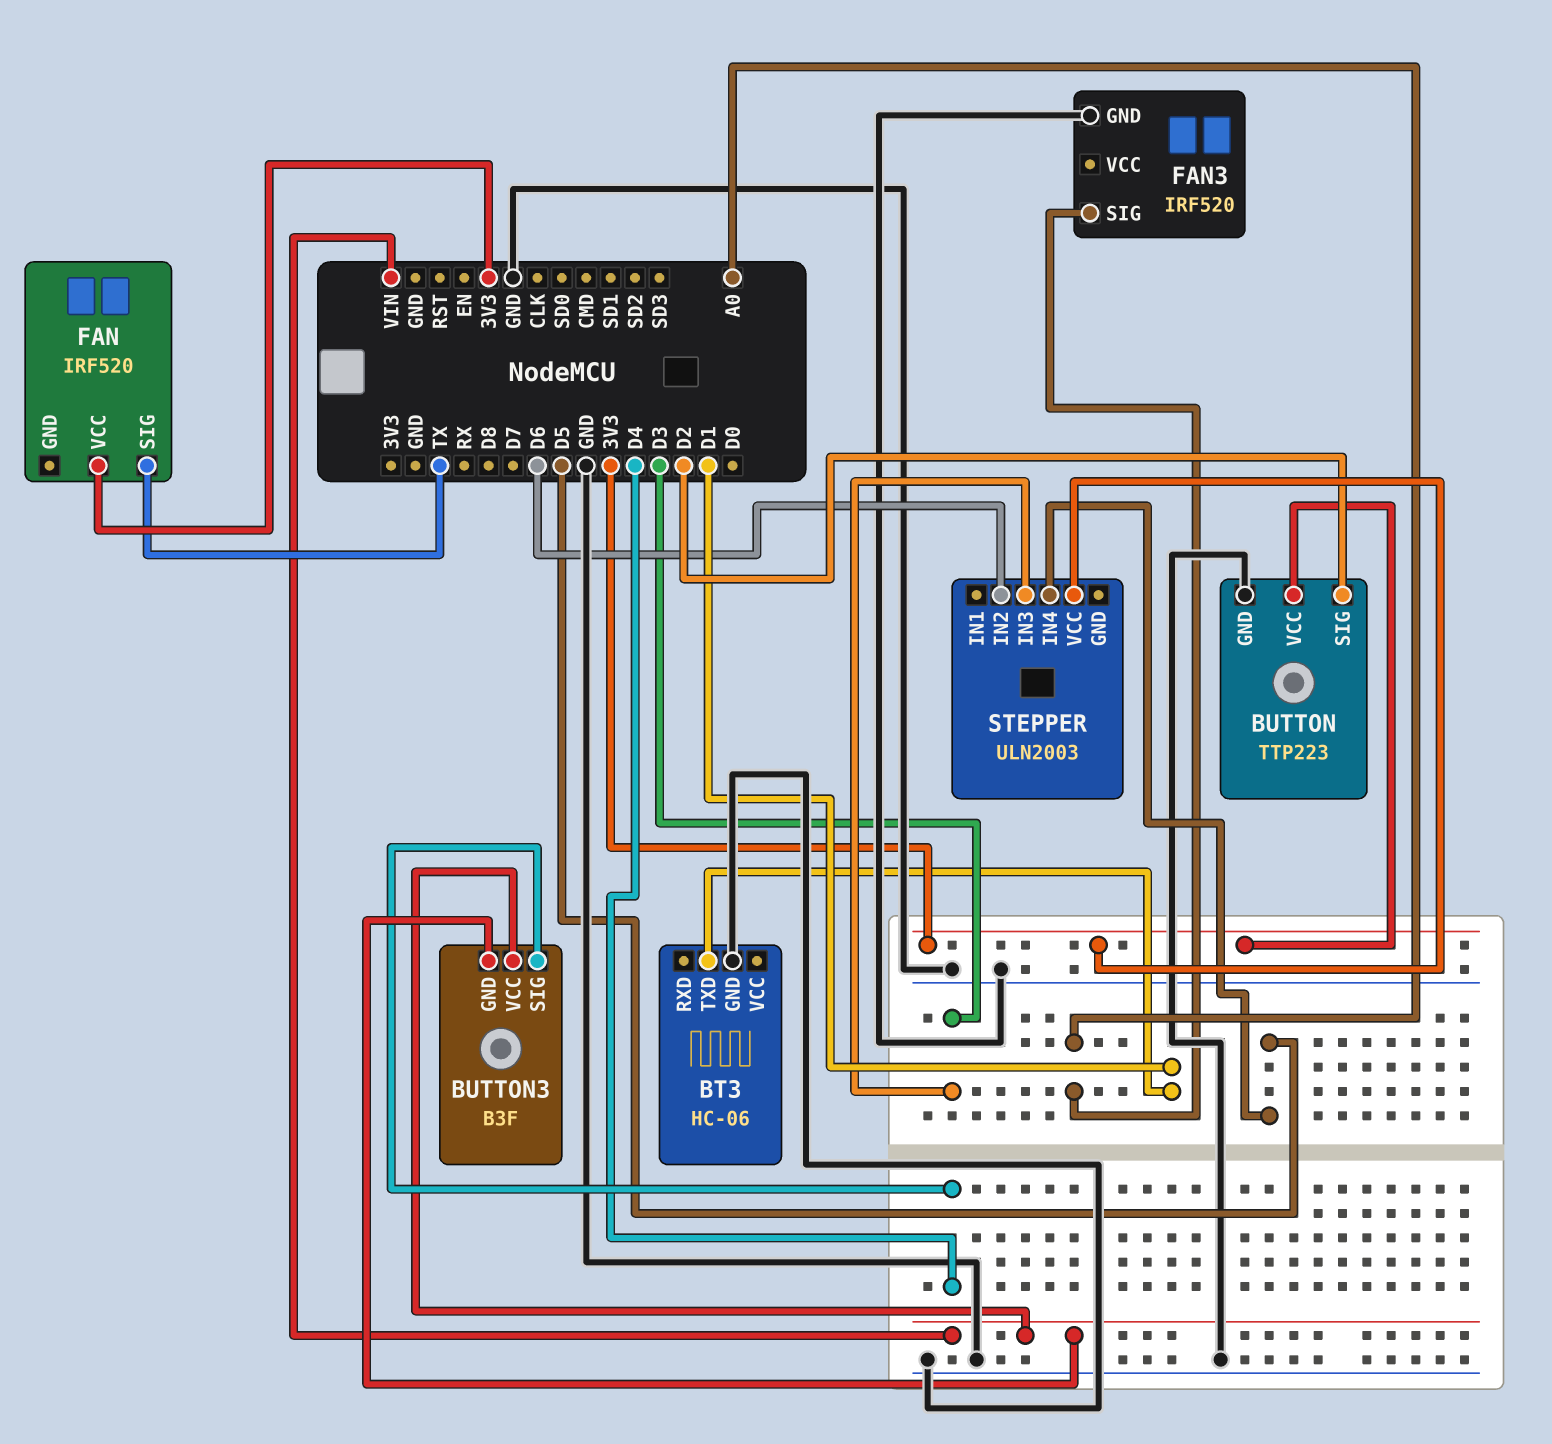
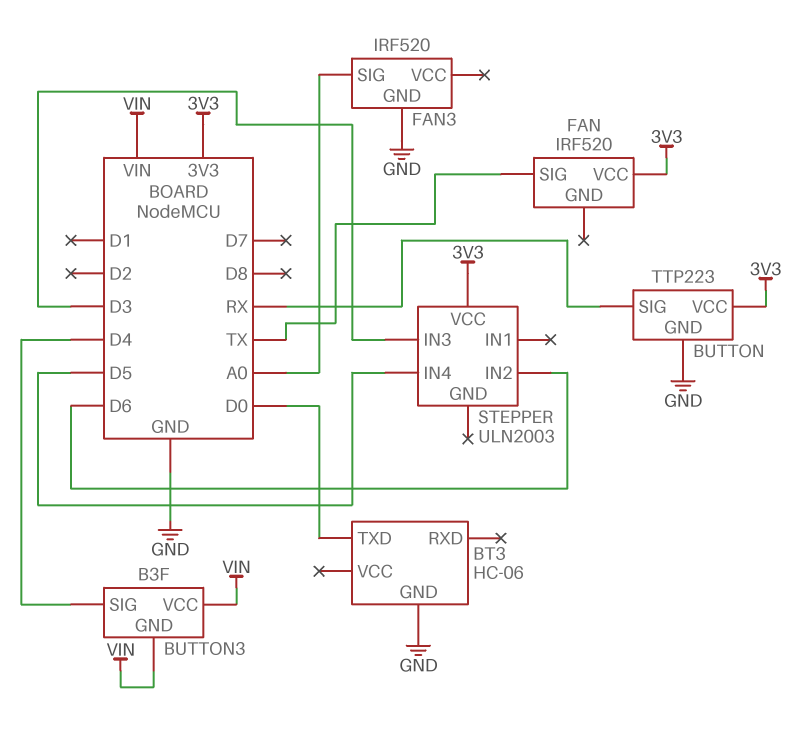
BT3 pin TXD: D1 -> D0
BUTTON pin SIG: D2 -> RX

